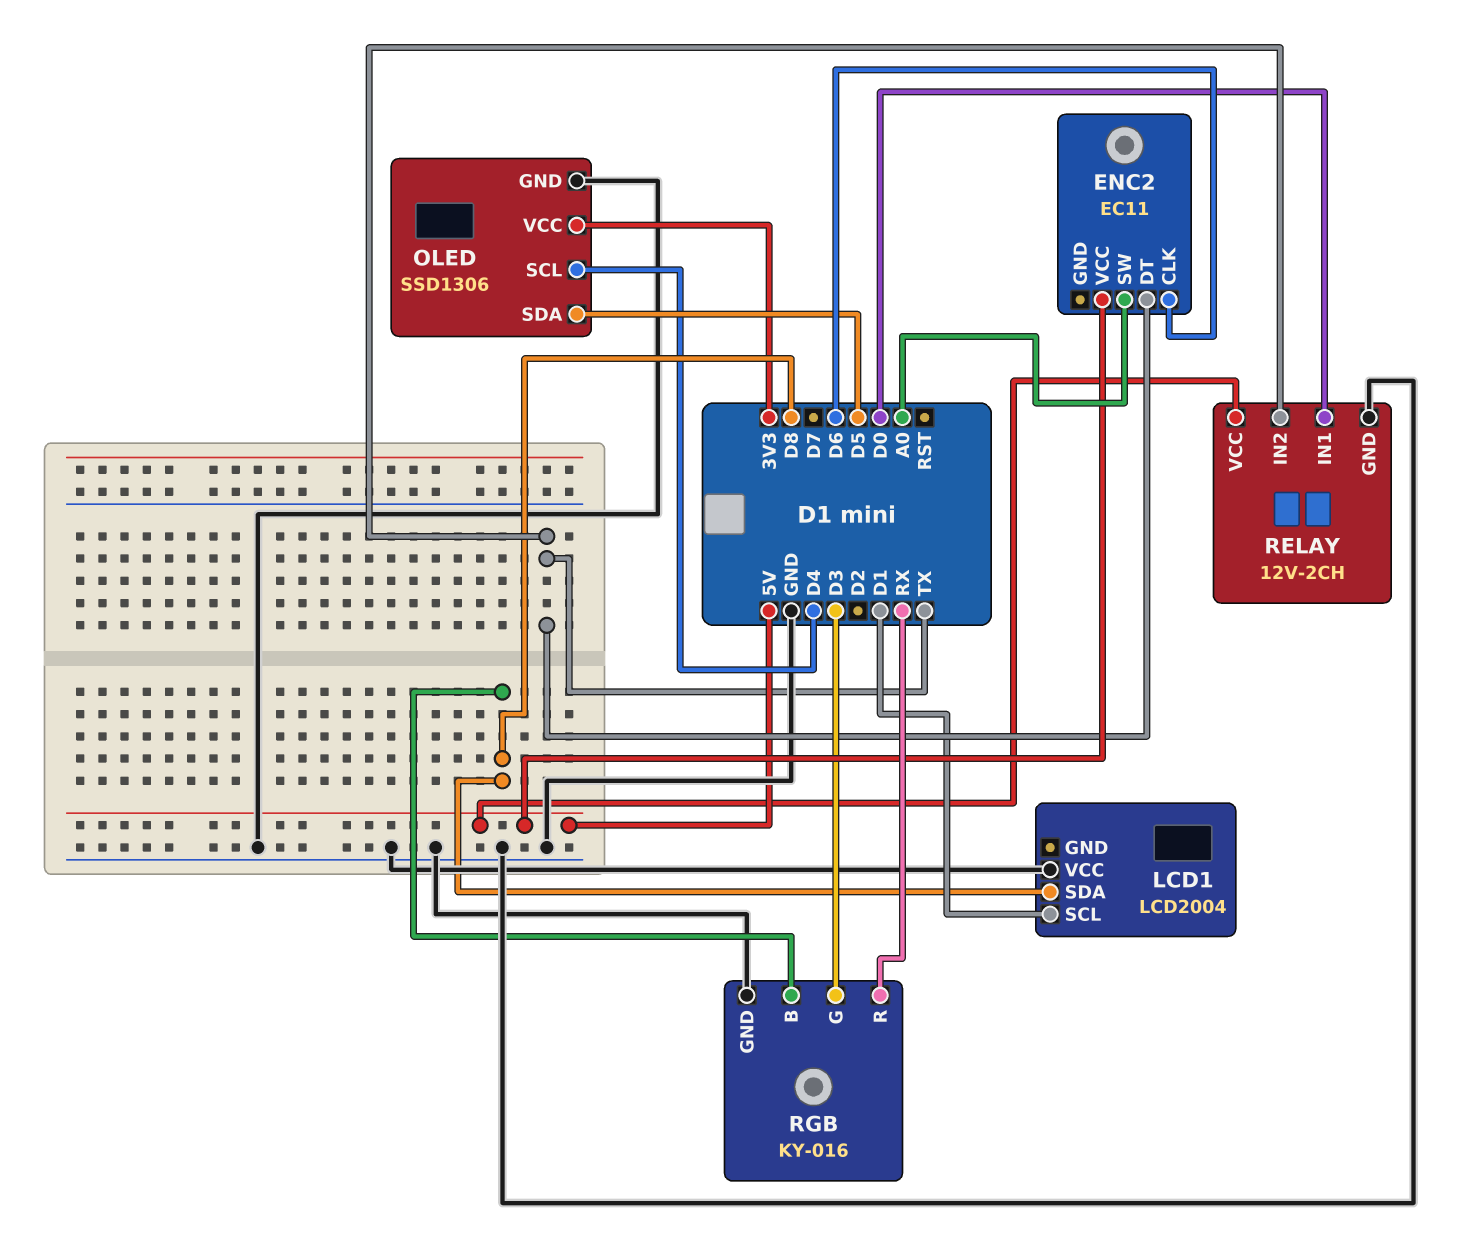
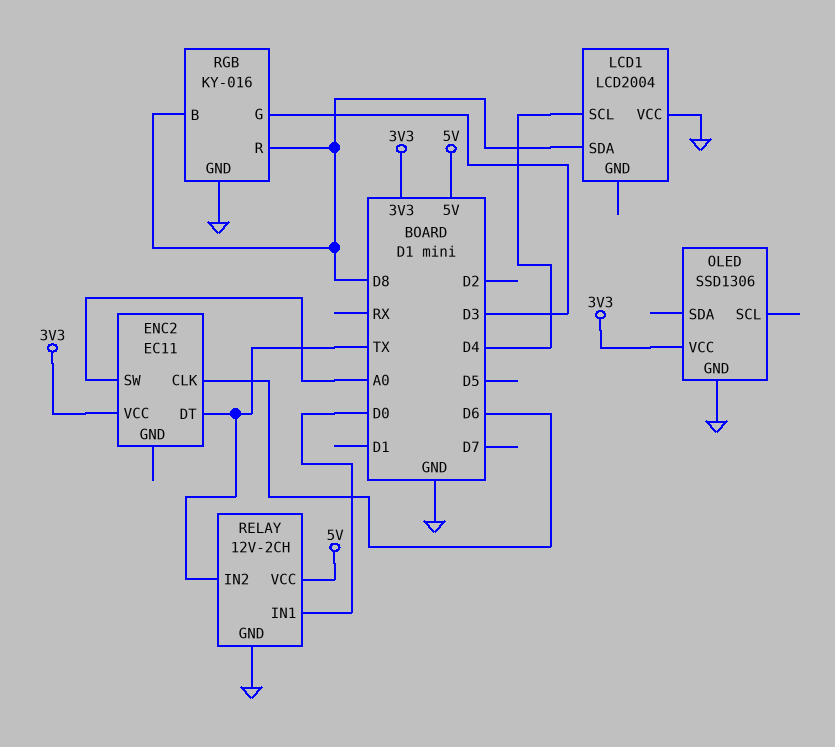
ENC2 pin VCC: 5V -> 3V3
LCD1 pin SCL: D1 -> D4
OLED pin SCL: D4 -> none
OLED pin SDA: D5 -> none
RGB pin R: RX -> D8

